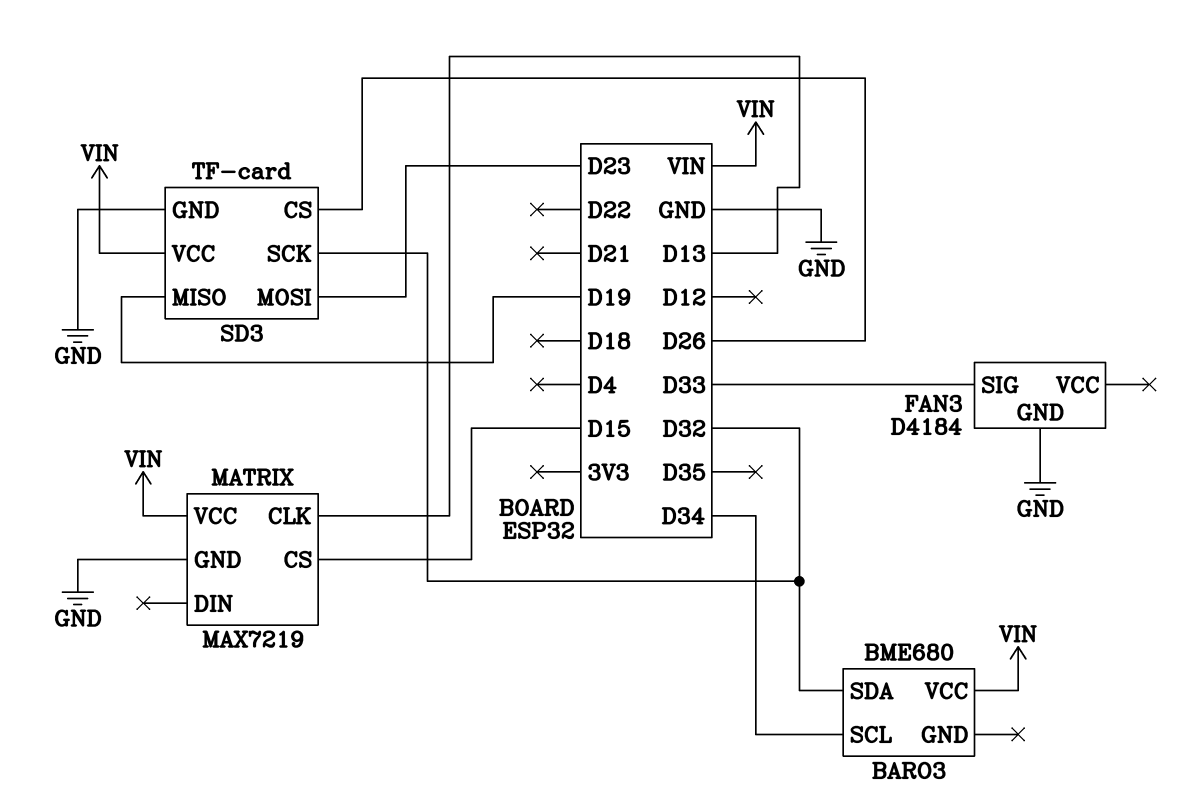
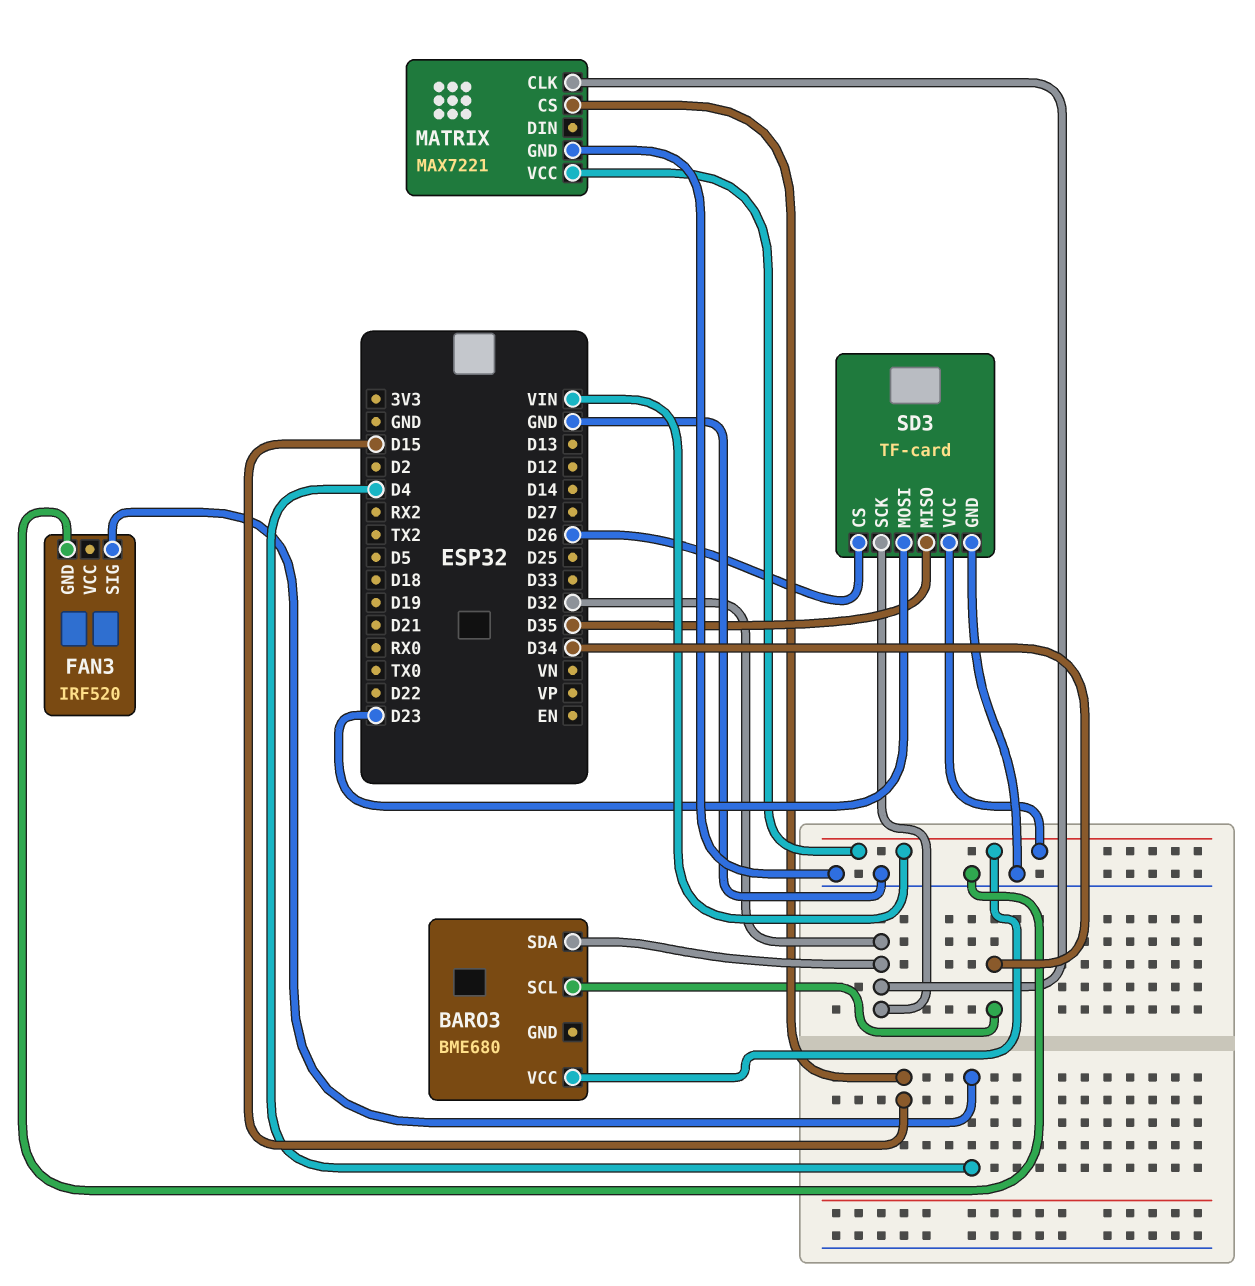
FAN3: D4184 -> IRF520
FAN3 pin SIG: D33 -> D4
MATRIX: MAX7219 -> MAX7221
MATRIX pin CLK: D13 -> D32
SD3 pin MISO: D19 -> D35

